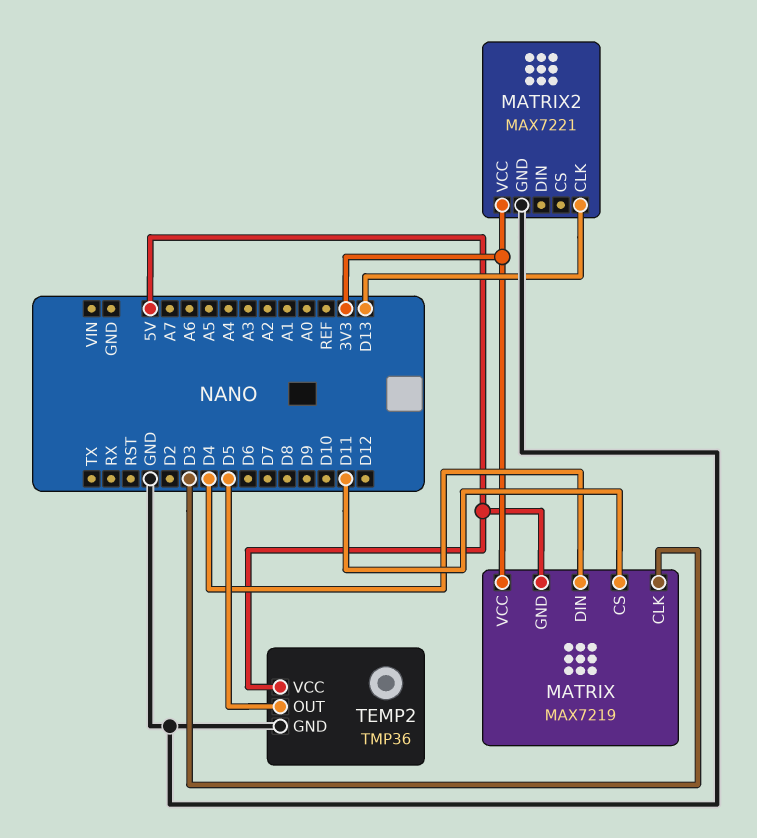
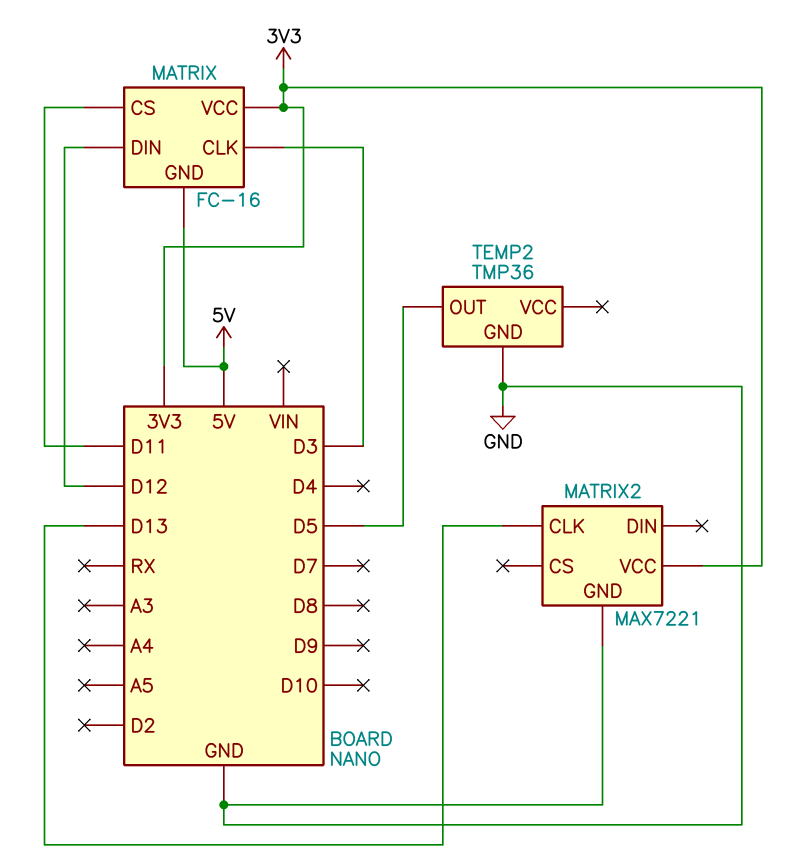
MATRIX: MAX7219 -> FC-16
MATRIX pin DIN: D4 -> D12
TEMP2 pin VCC: 5V -> none

